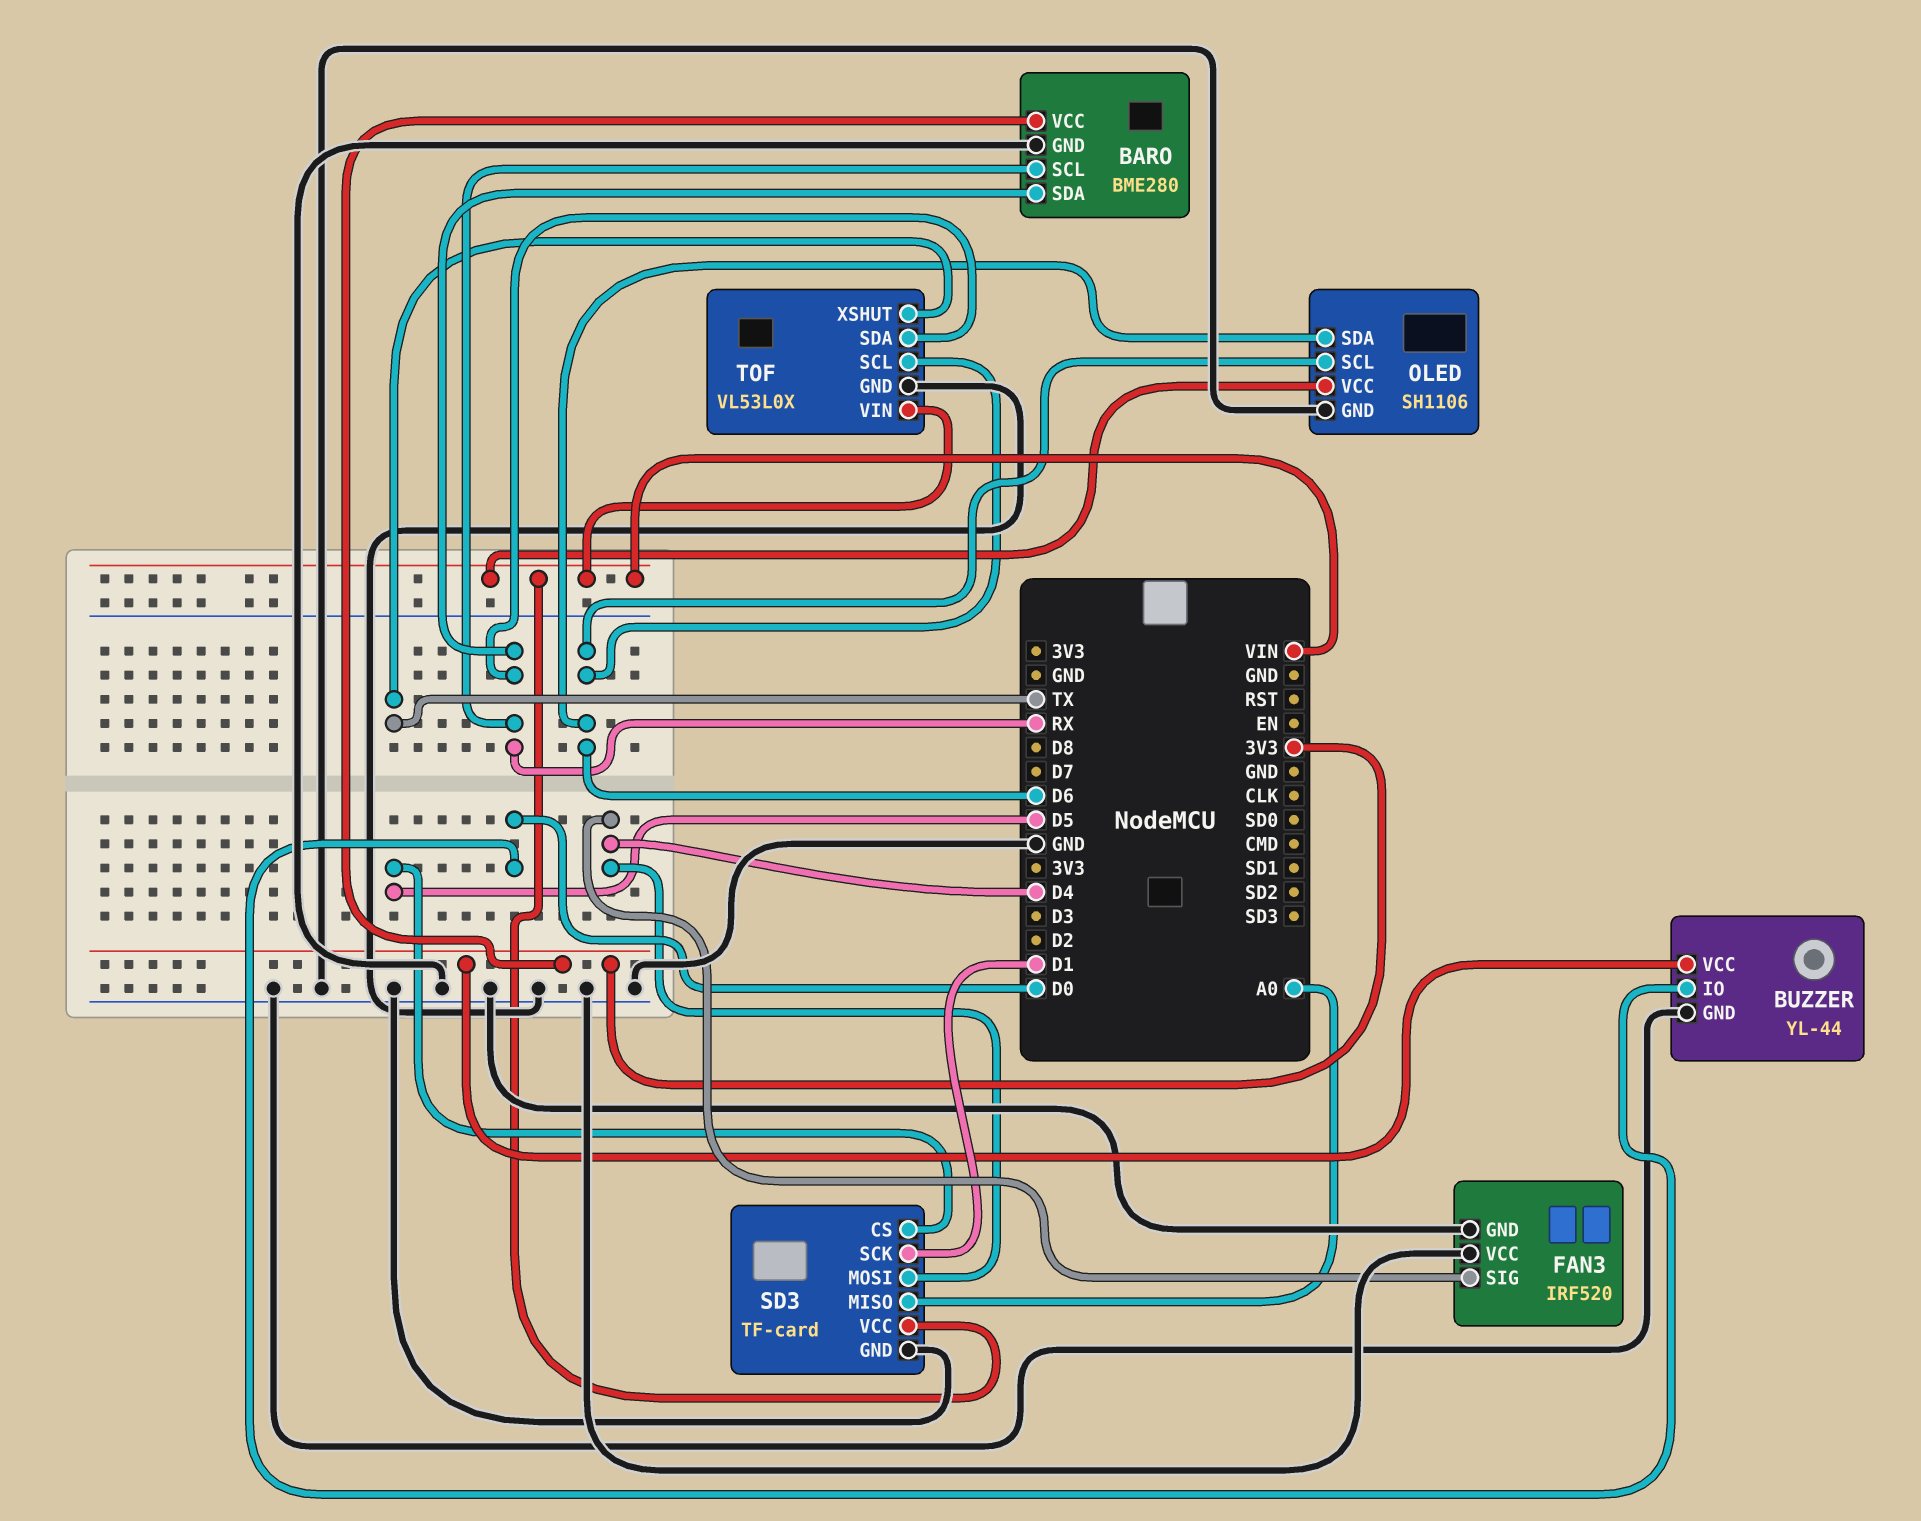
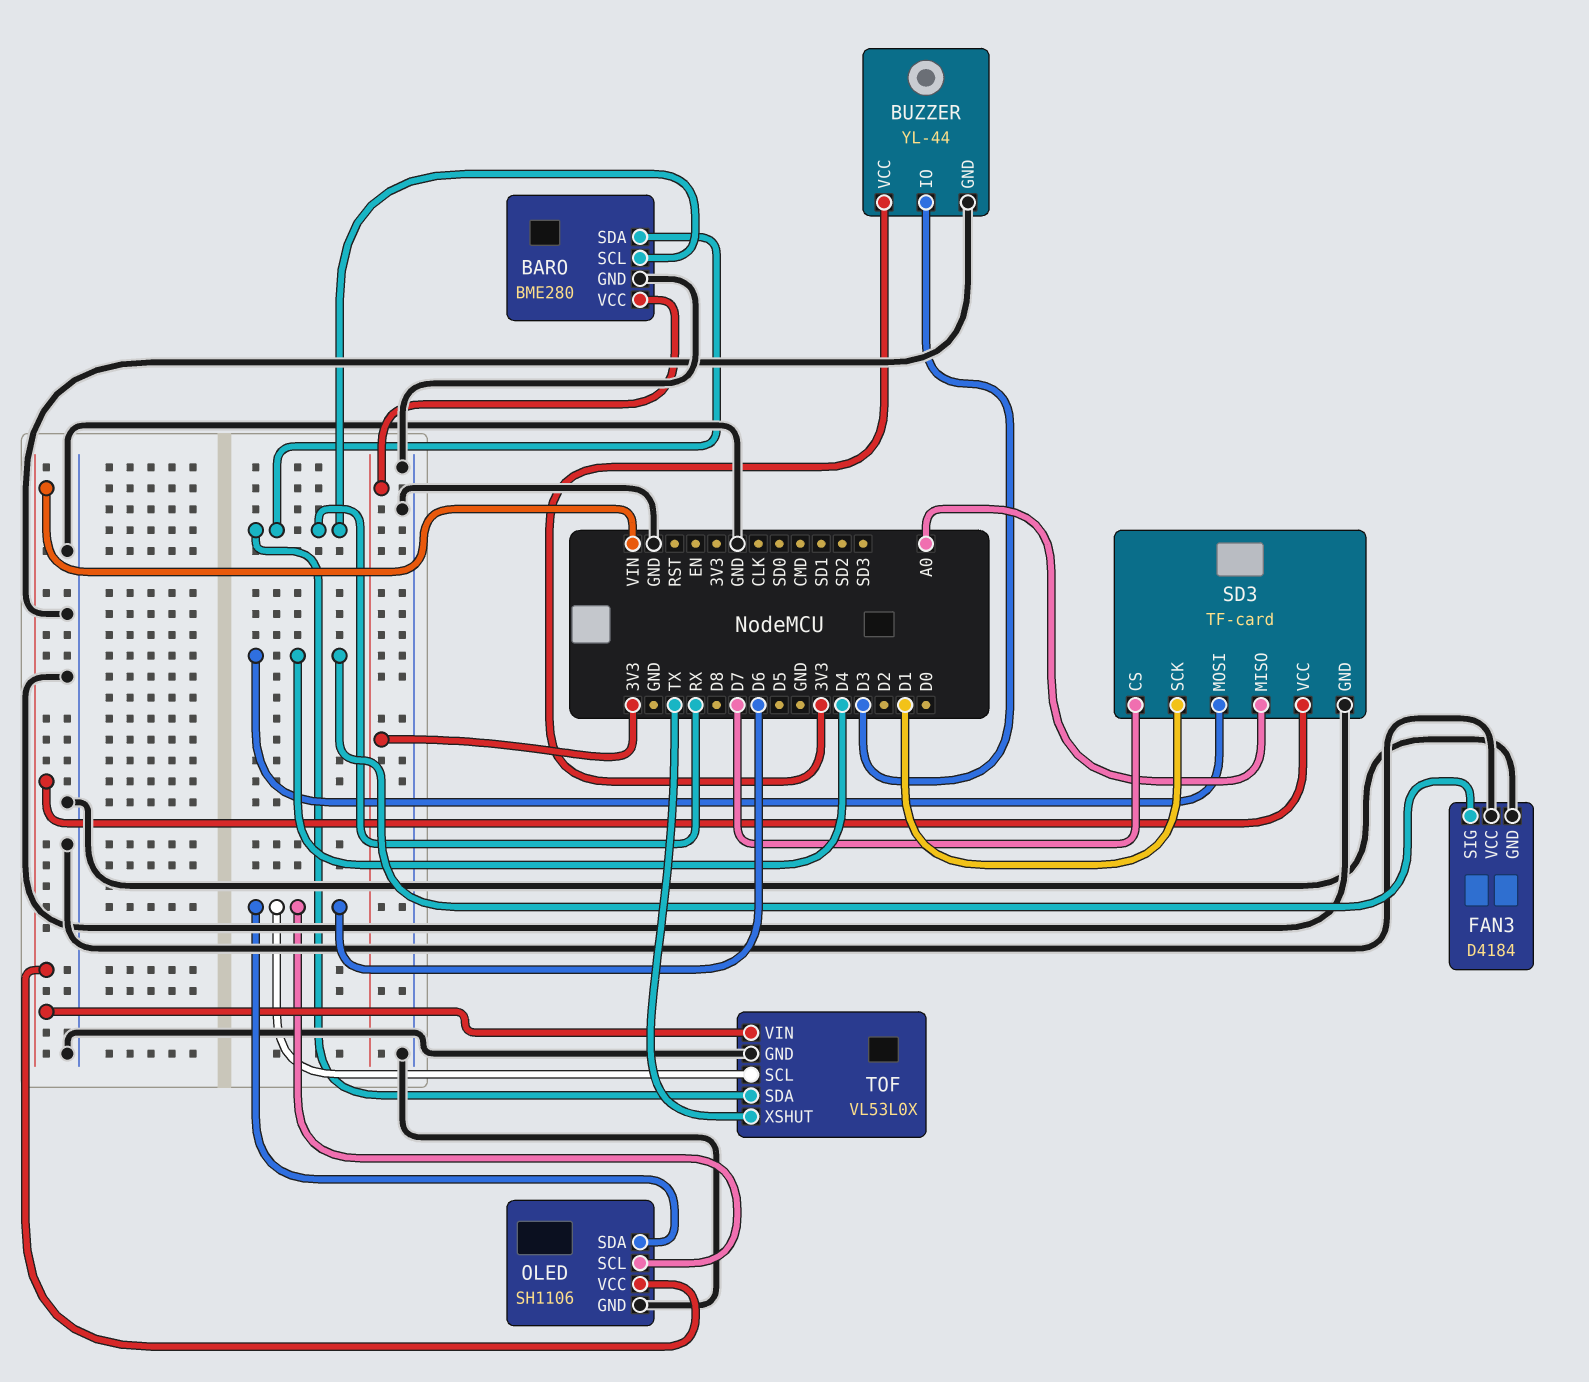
BUZZER pin IO: D0 -> D3
FAN3: IRF520 -> D4184
SD3 pin CS: D5 -> D7

